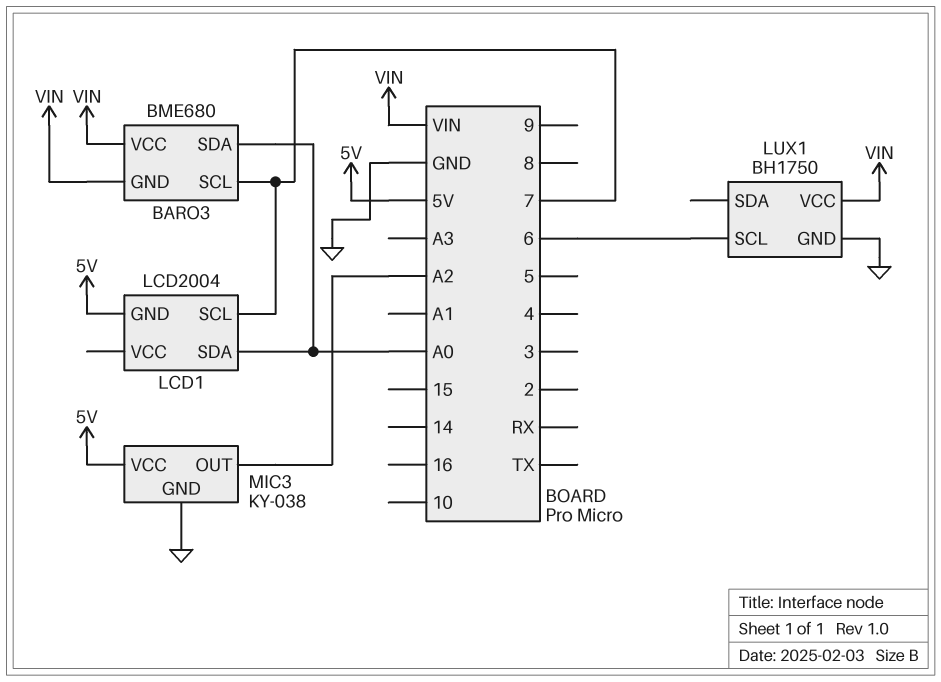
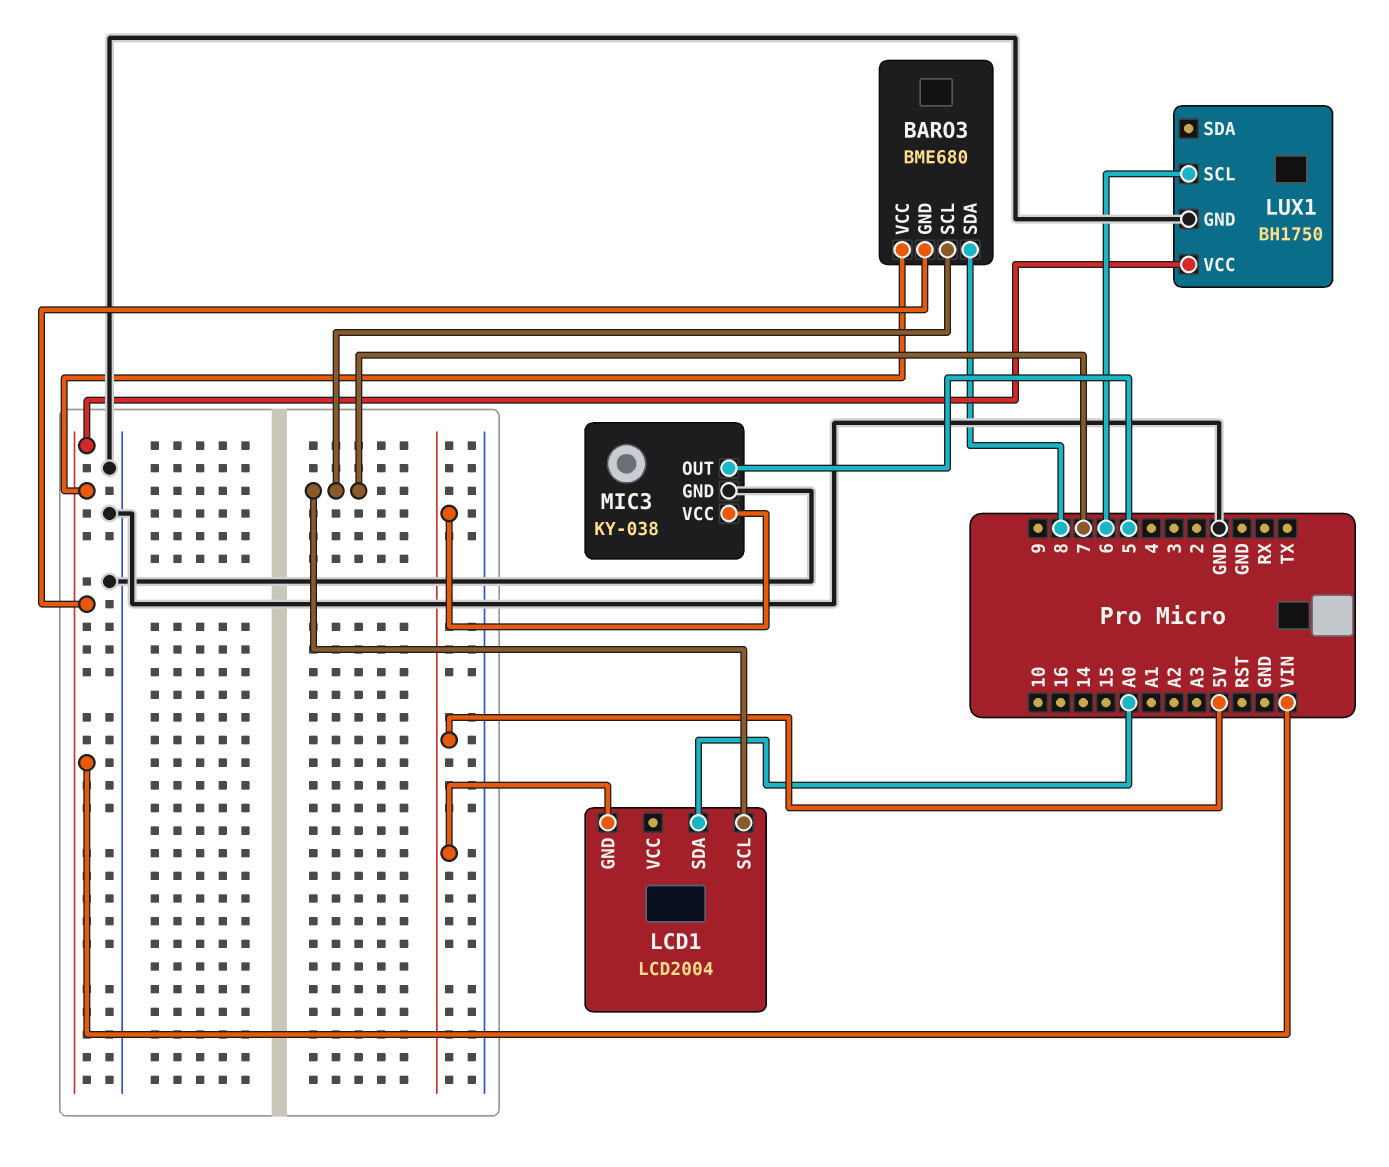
BARO3 pin SDA: A0 -> 8
MIC3 pin OUT: A2 -> 5

